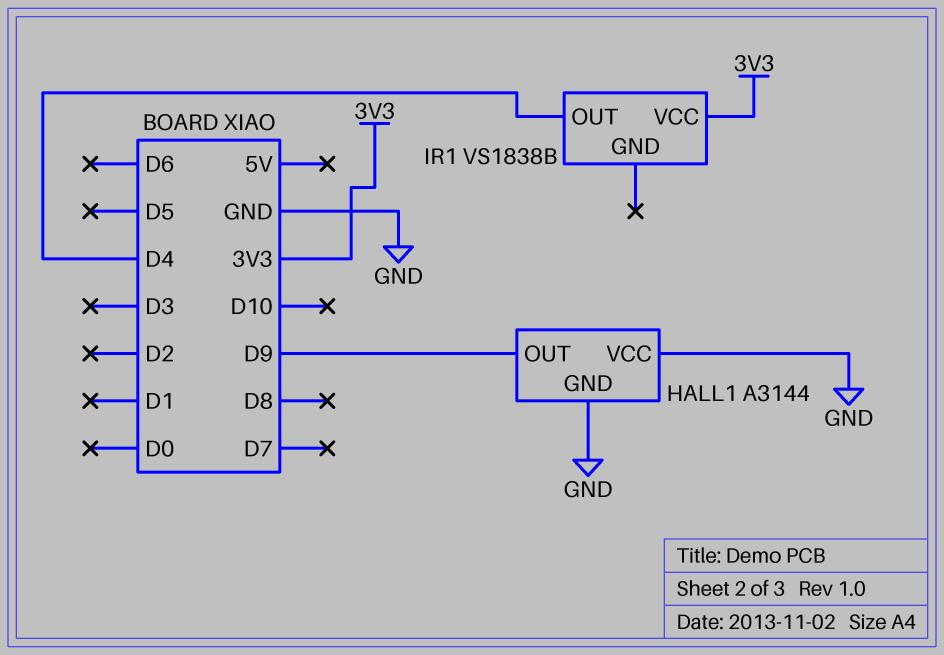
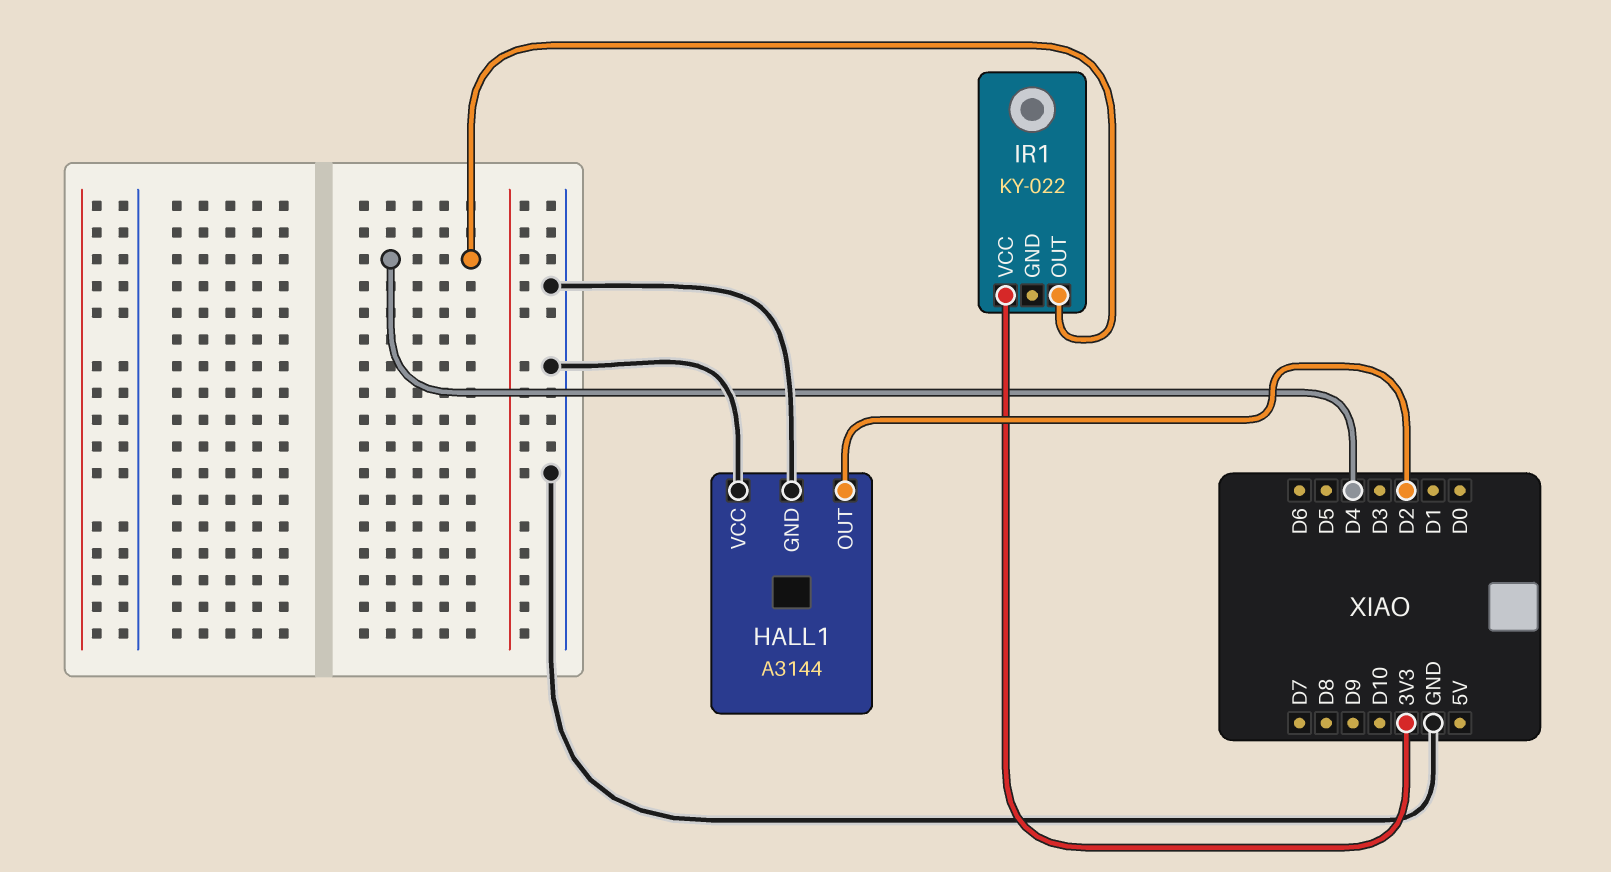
HALL1 pin OUT: D9 -> D2
IR1: VS1838B -> KY-022

